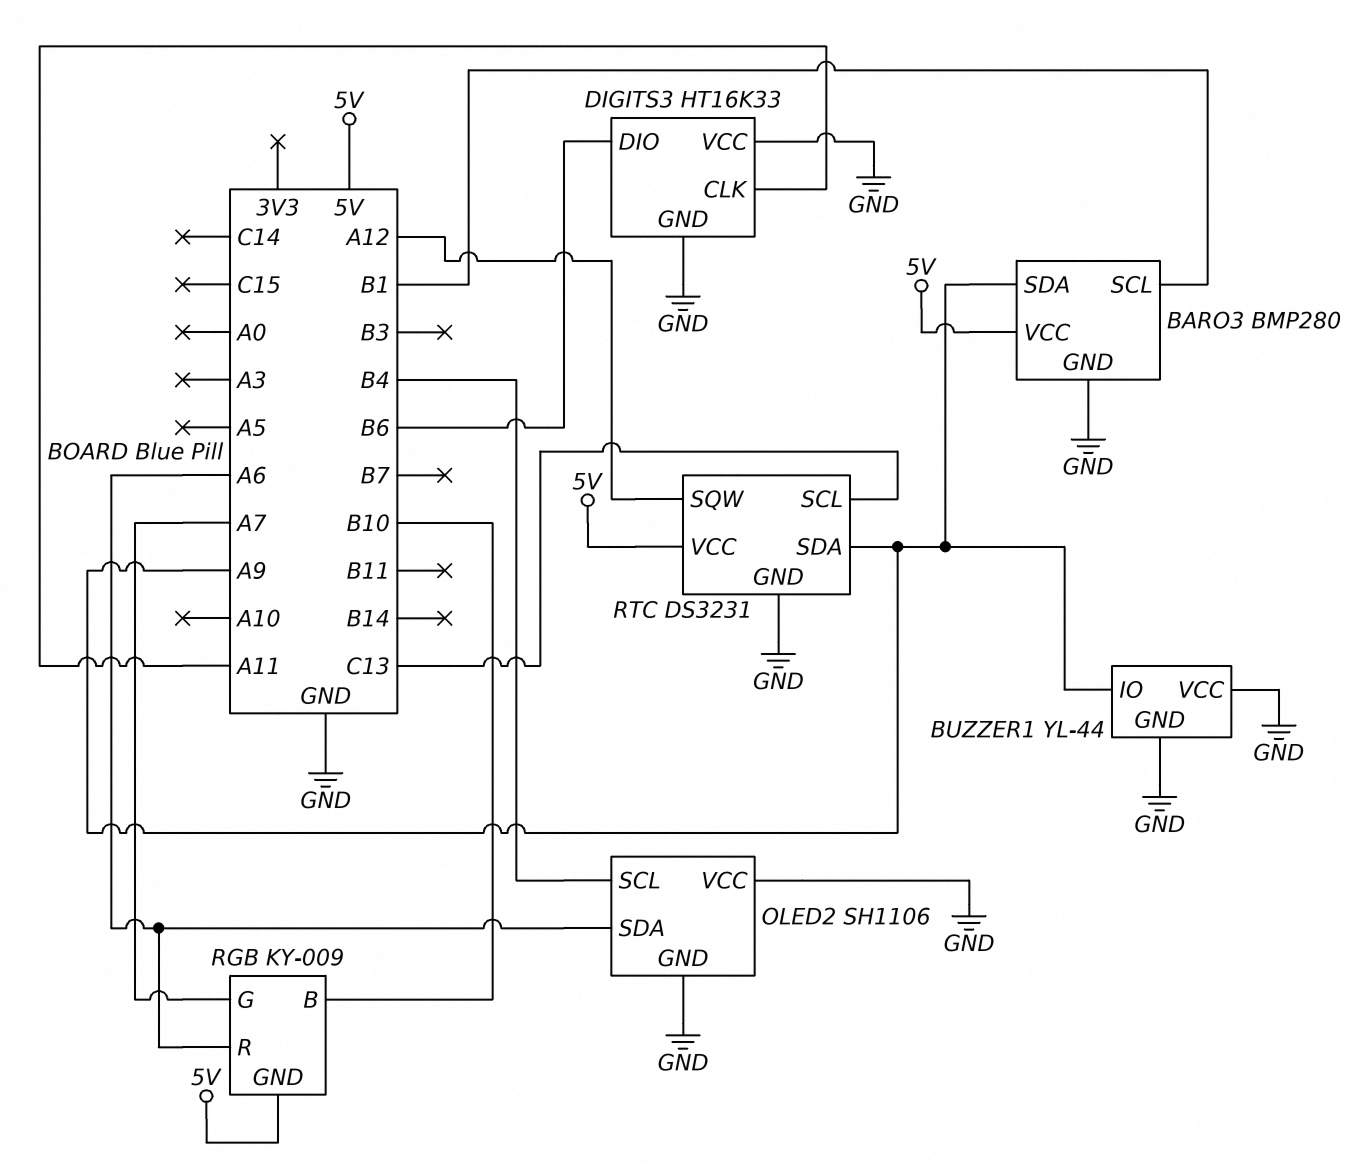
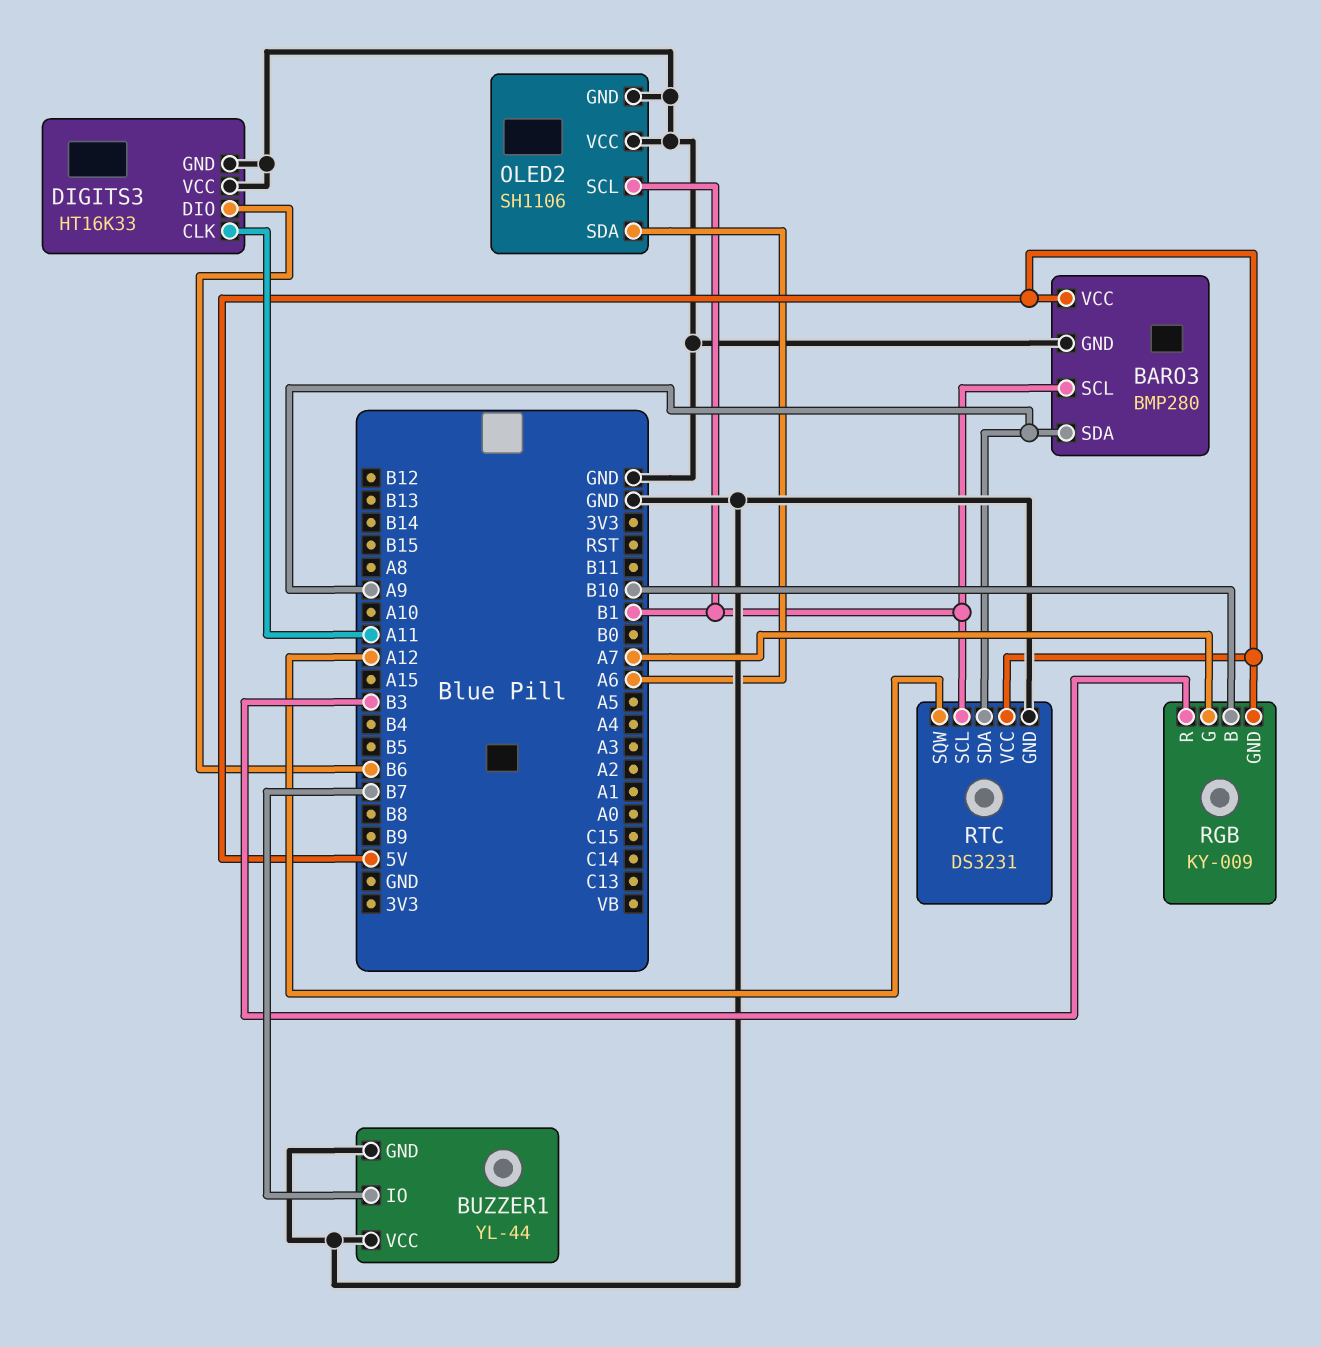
BUZZER1 pin IO: A9 -> B7
OLED2 pin SCL: B4 -> B1
RGB pin R: A6 -> B3
RTC pin SCL: C13 -> B1

